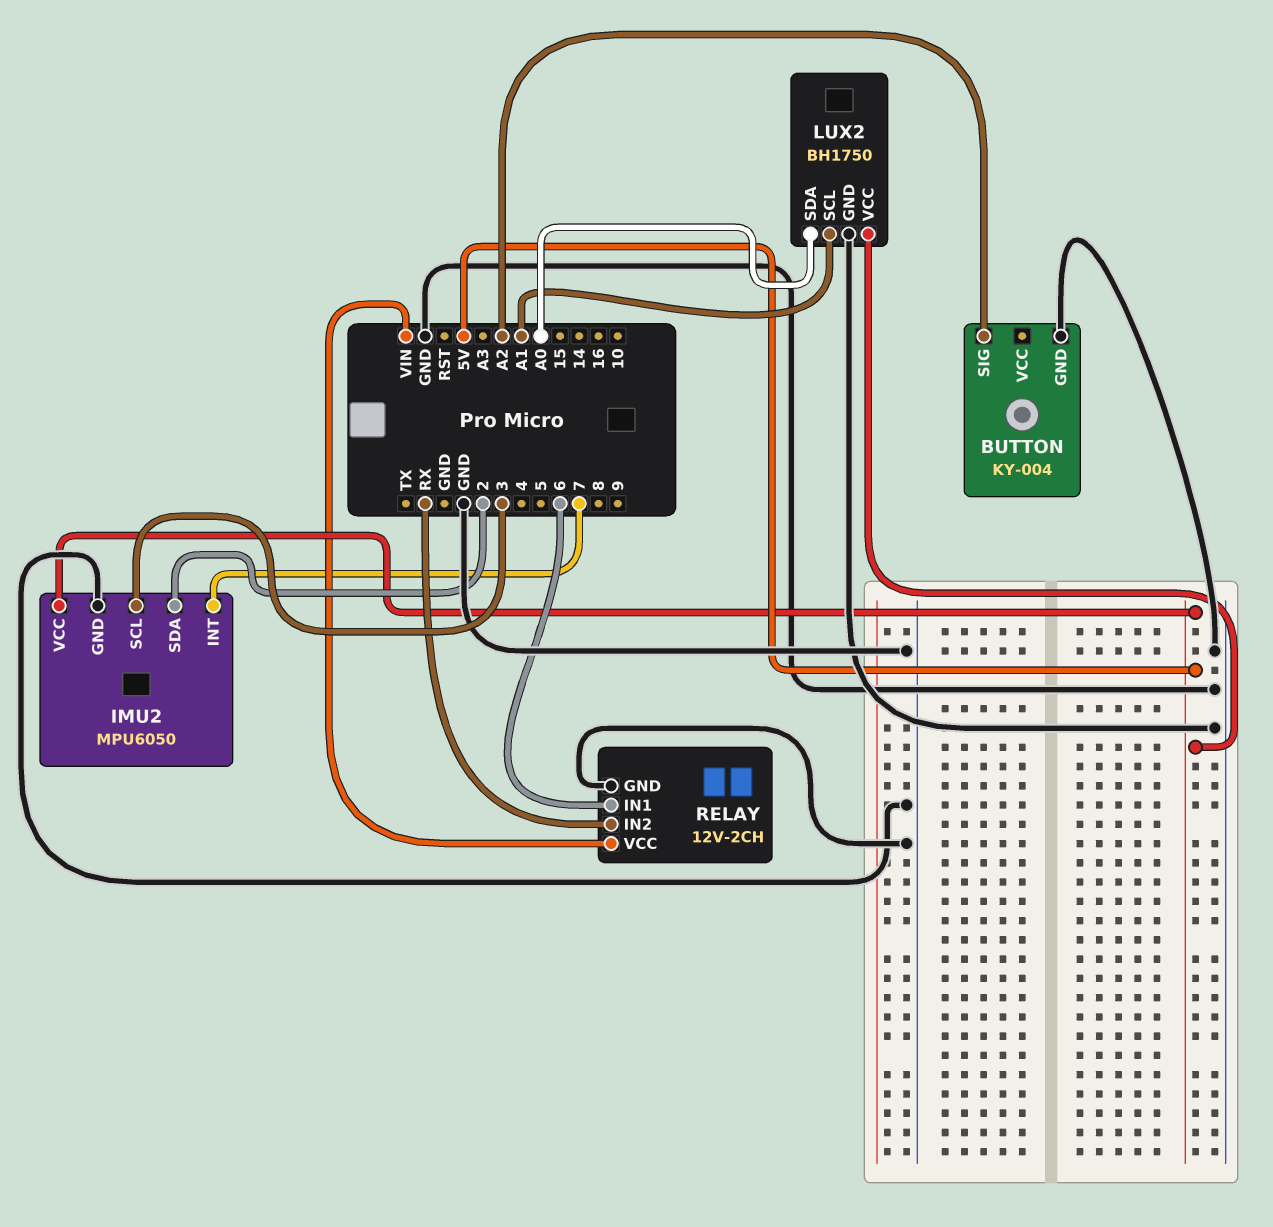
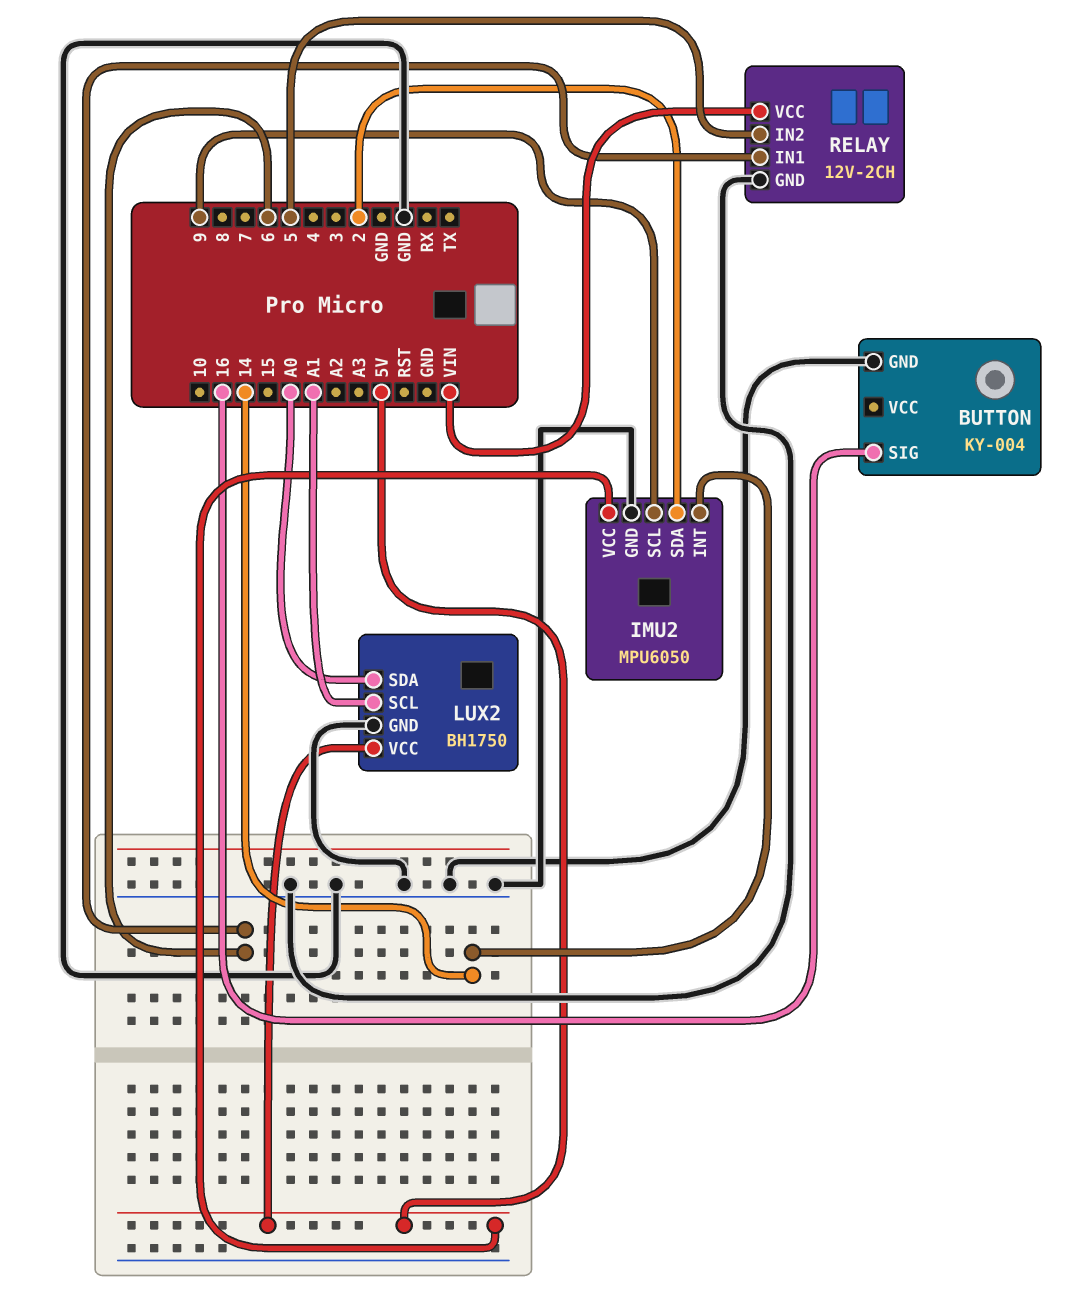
BUTTON pin SIG: A2 -> 16
IMU2 pin INT: 7 -> 14
IMU2 pin SCL: 3 -> 9
RELAY pin IN2: RX -> 5

